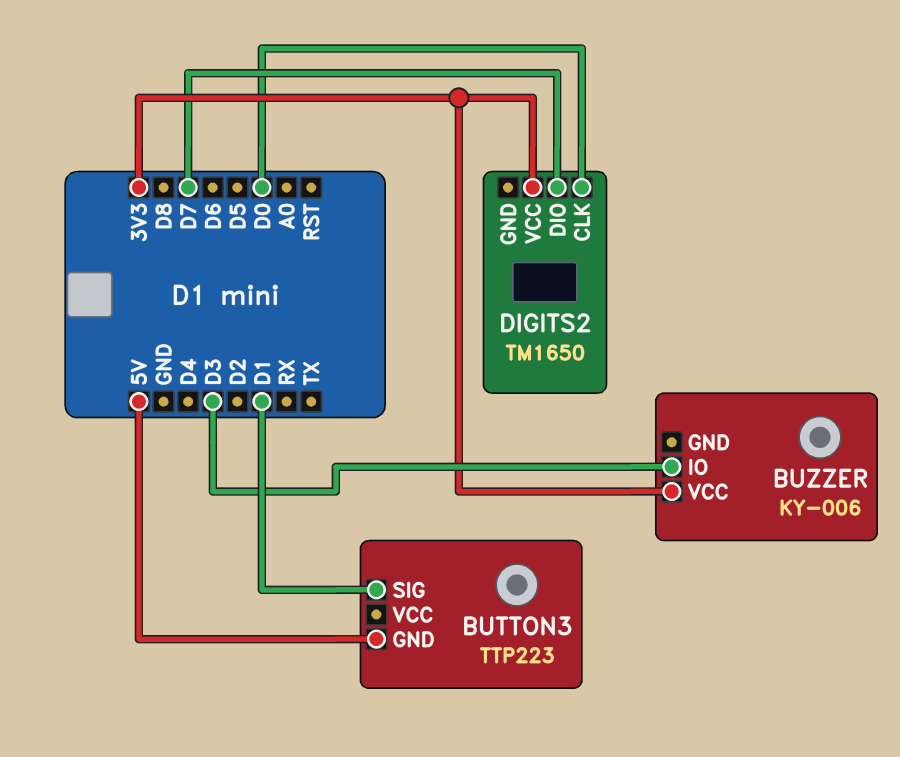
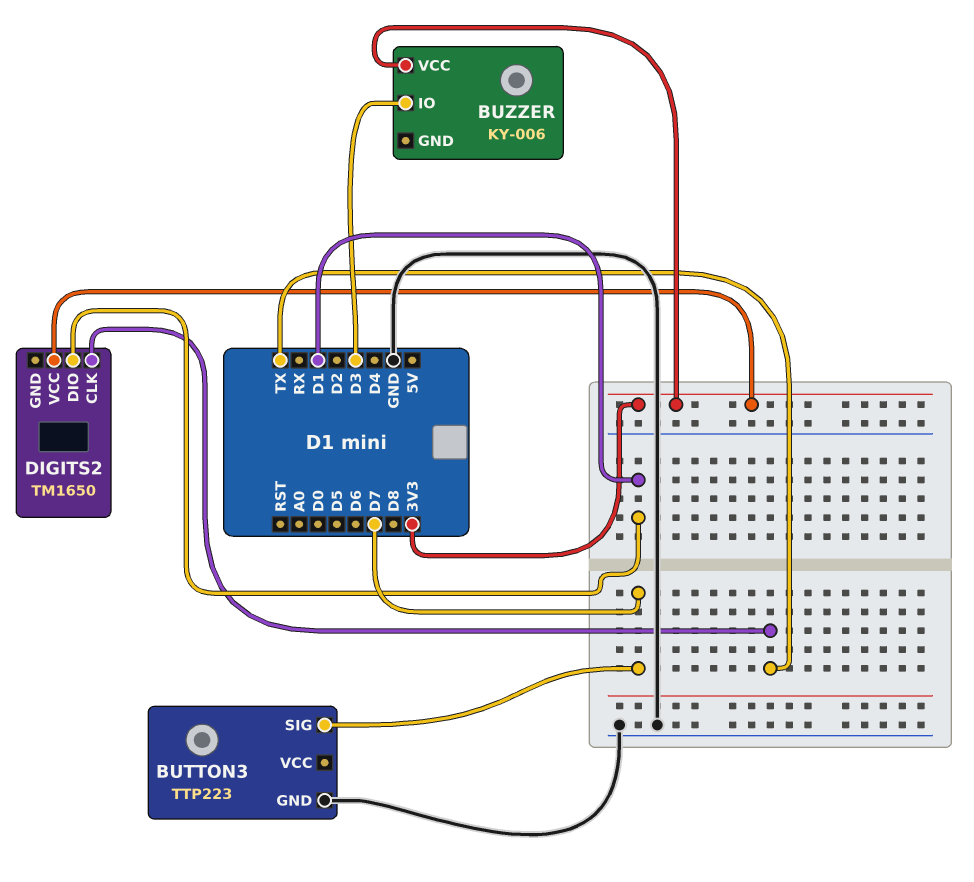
BUTTON3 pin GND: 5V -> GND
BUTTON3 pin SIG: D1 -> D7
DIGITS2 pin CLK: D0 -> TX
DIGITS2 pin DIO: D7 -> D1

